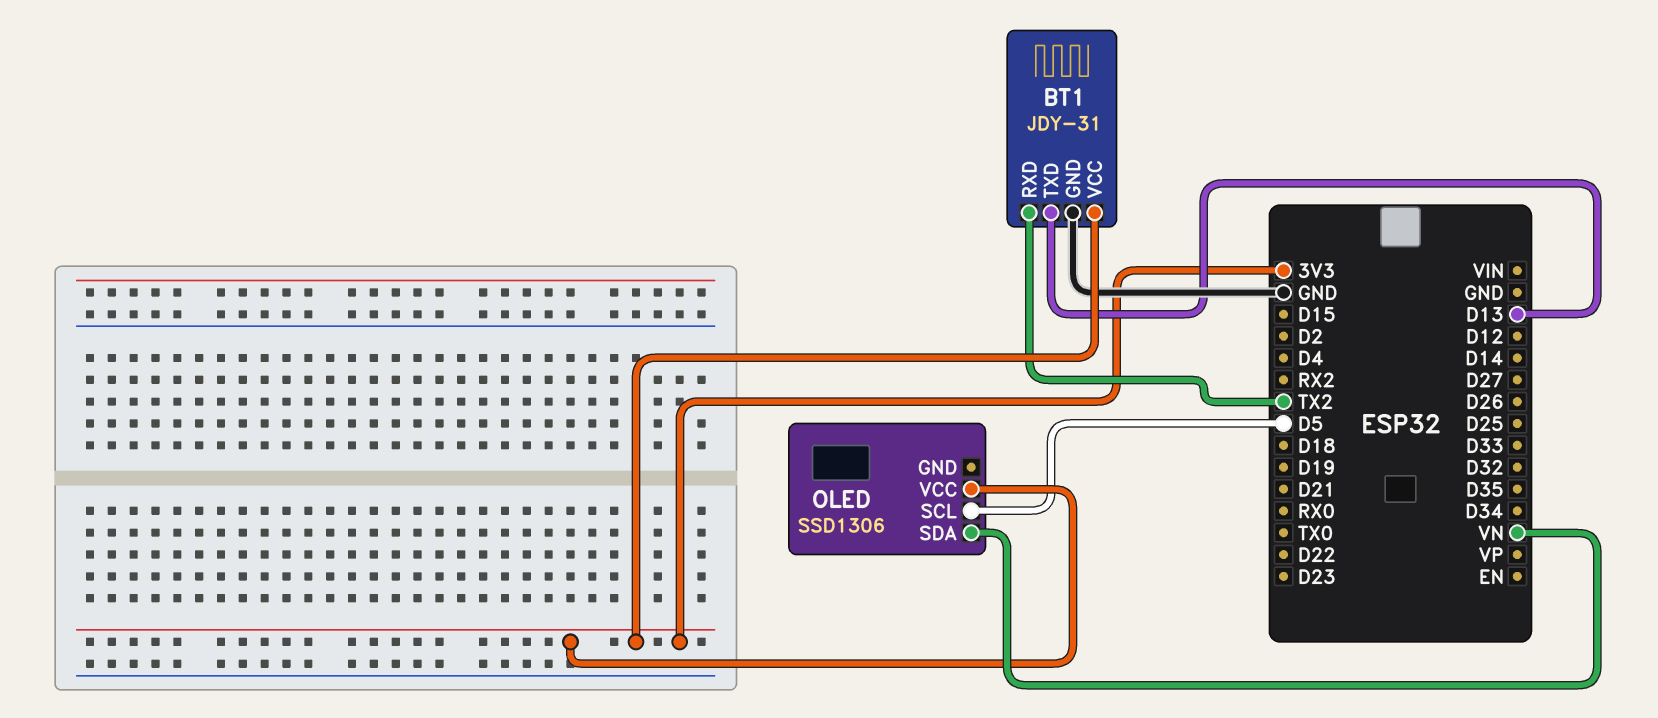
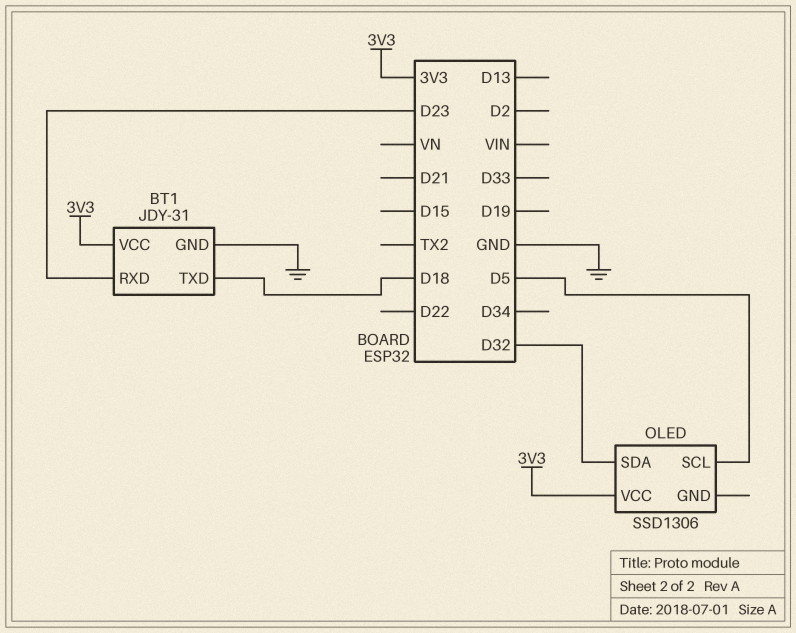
BT1 pin RXD: TX2 -> D23
BT1 pin TXD: D13 -> D18
OLED pin SDA: VN -> D32

